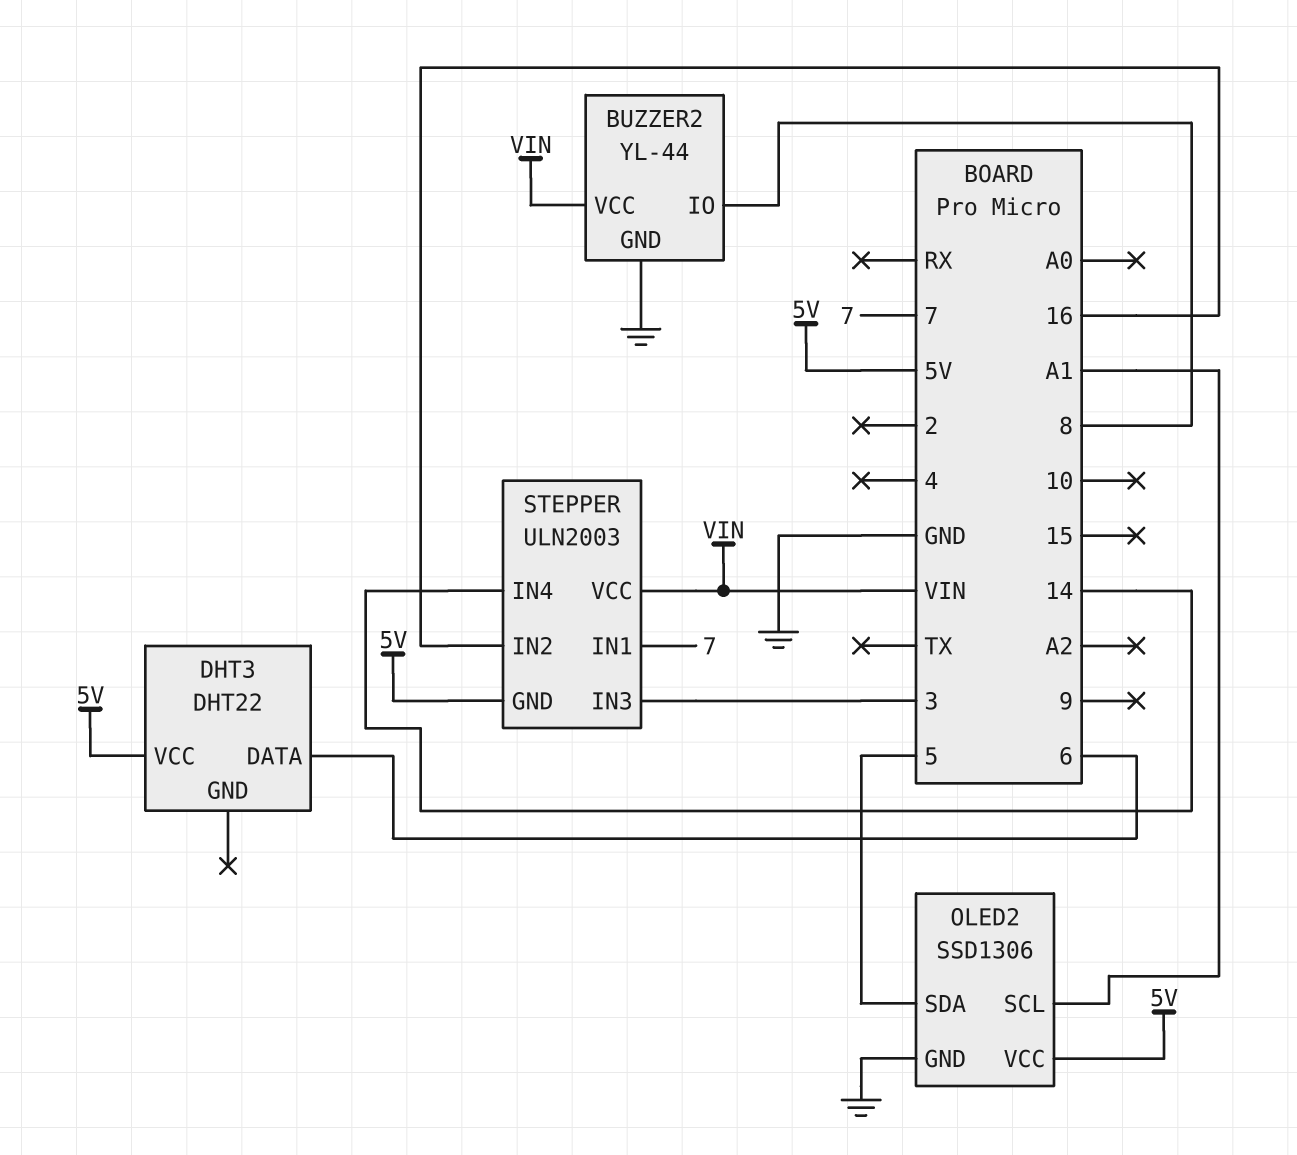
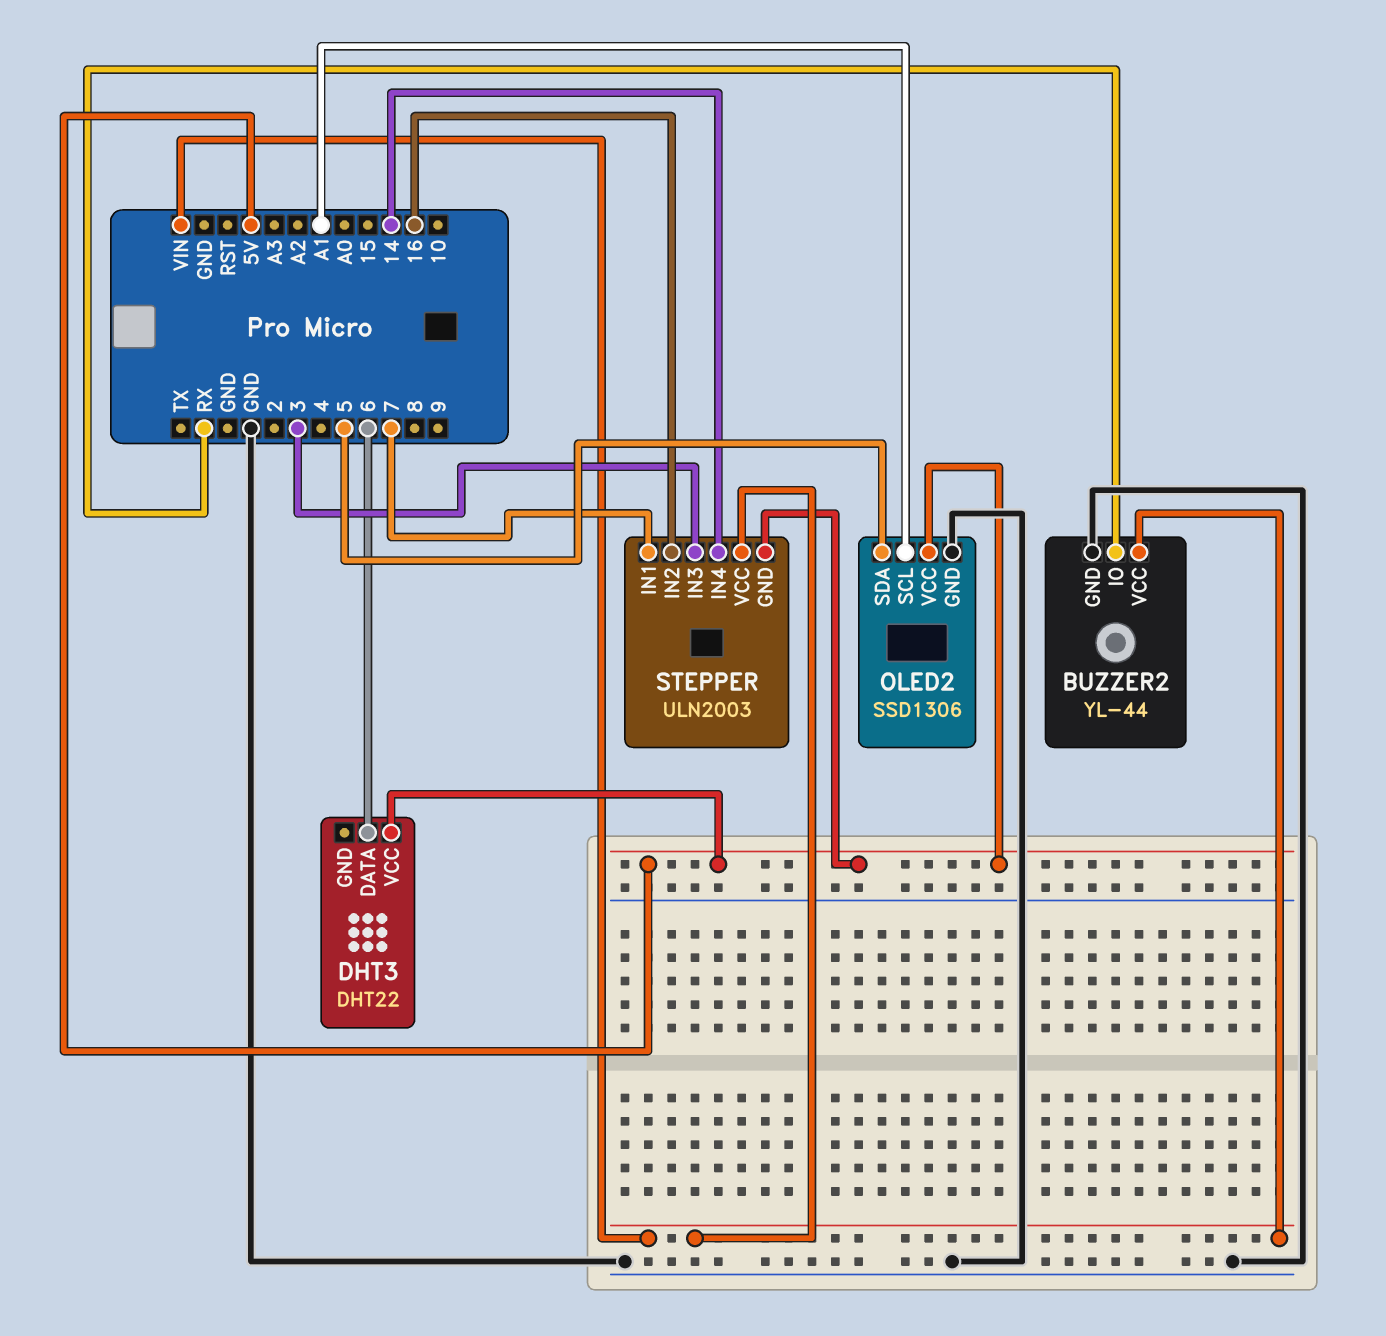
BUZZER2 pin IO: 8 -> RX

